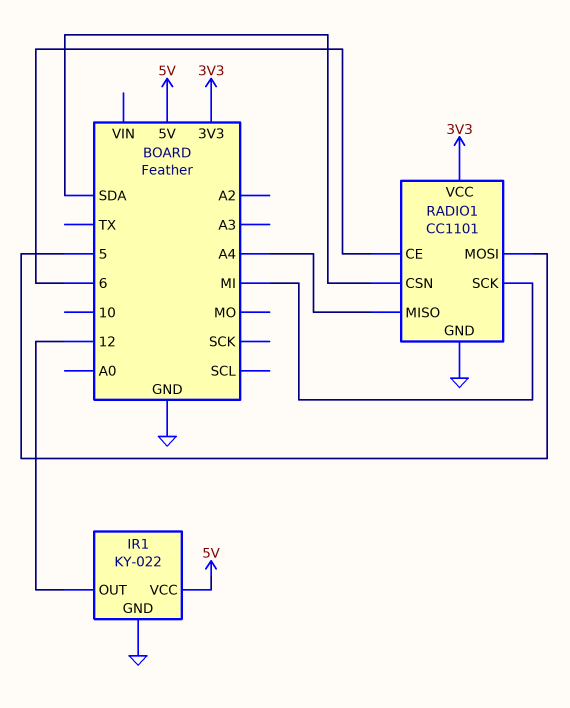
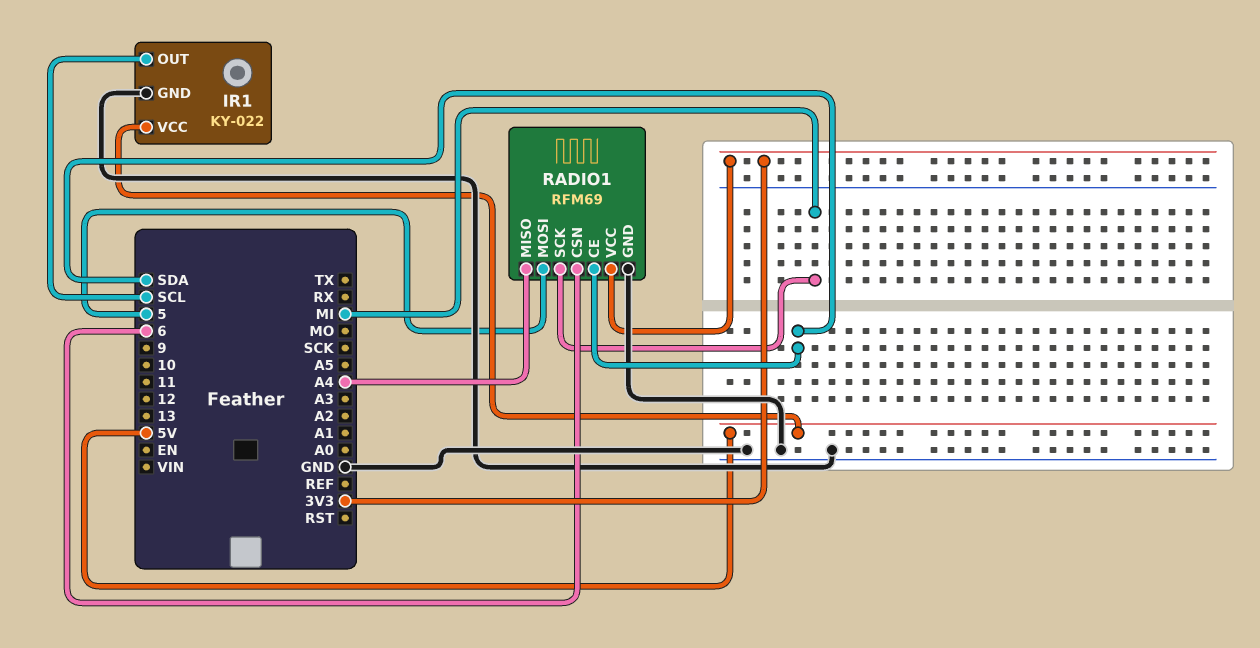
IR1 pin OUT: 12 -> SCL
RADIO1: CC1101 -> RFM69
RADIO1 pin CE: 6 -> SDA
RADIO1 pin CSN: SDA -> 6

